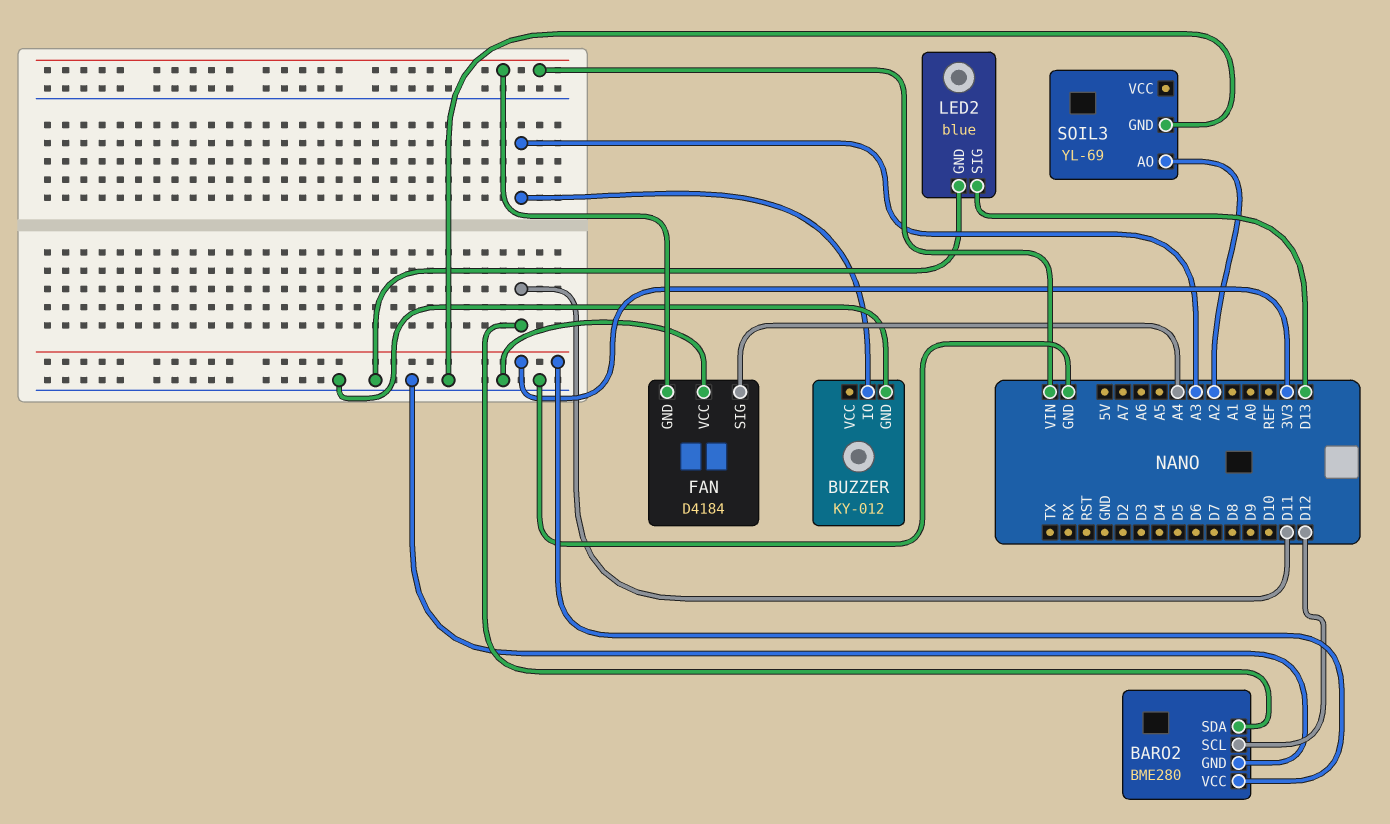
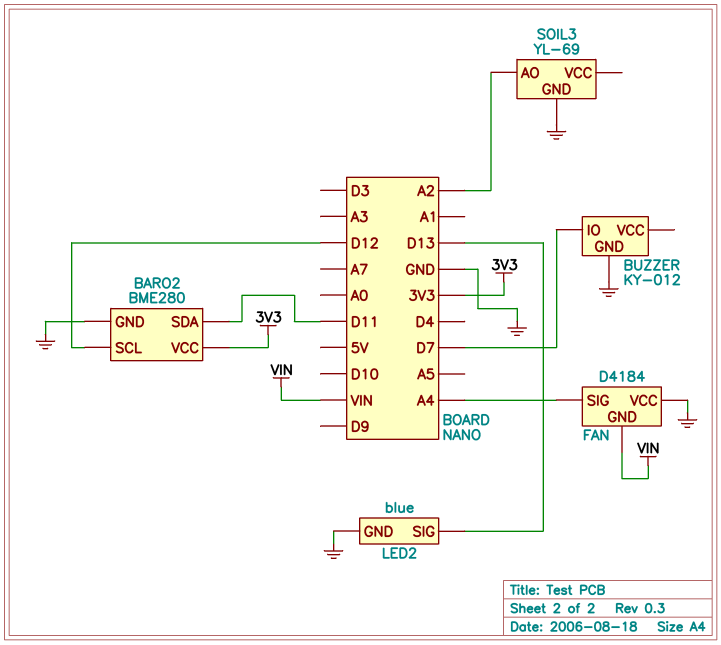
BUZZER pin IO: A3 -> D7

